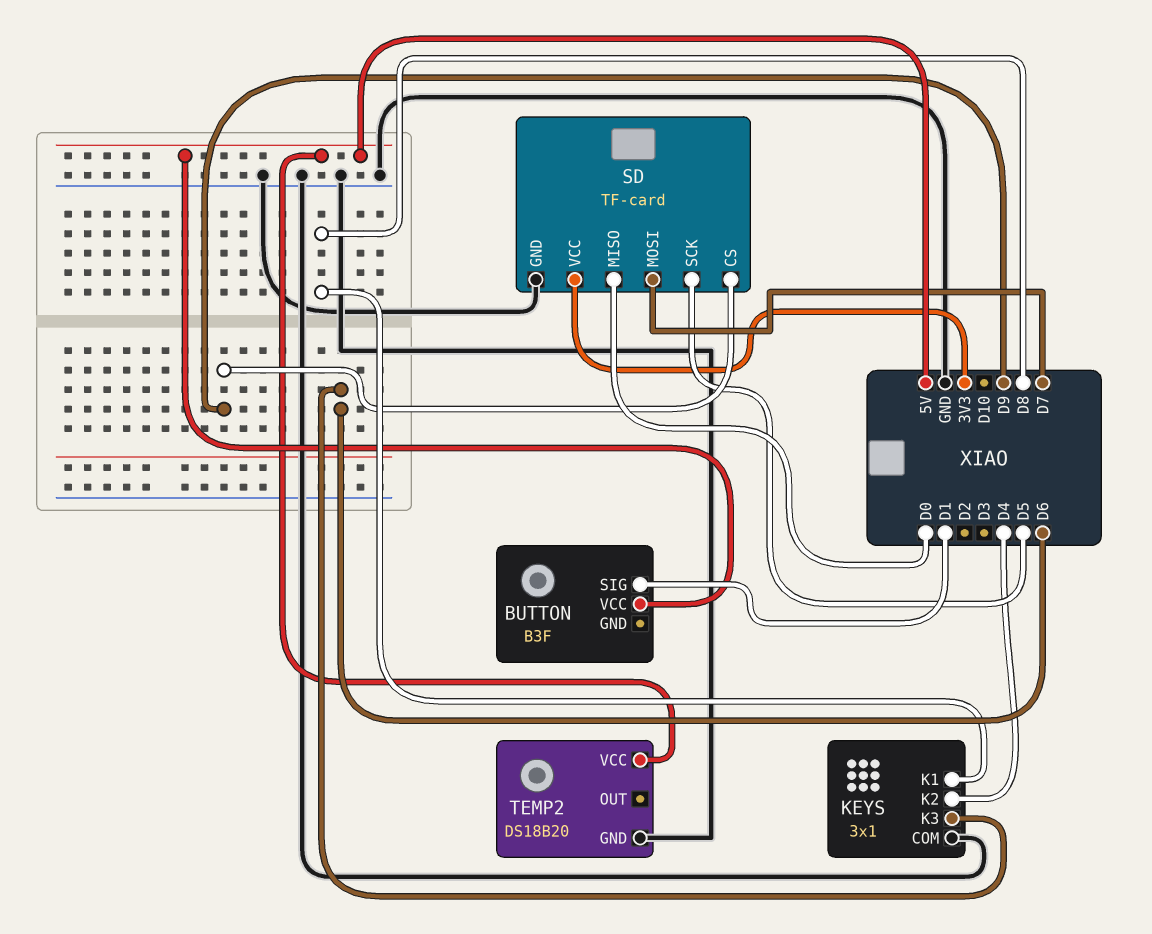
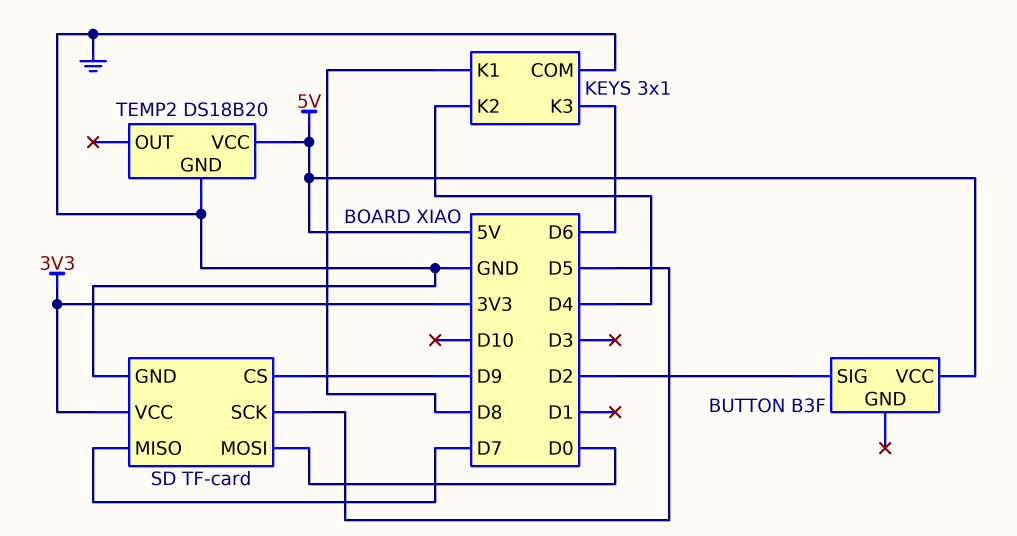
BUTTON pin SIG: D1 -> D2
SD pin MISO: D0 -> D7
SD pin MOSI: D7 -> D0

